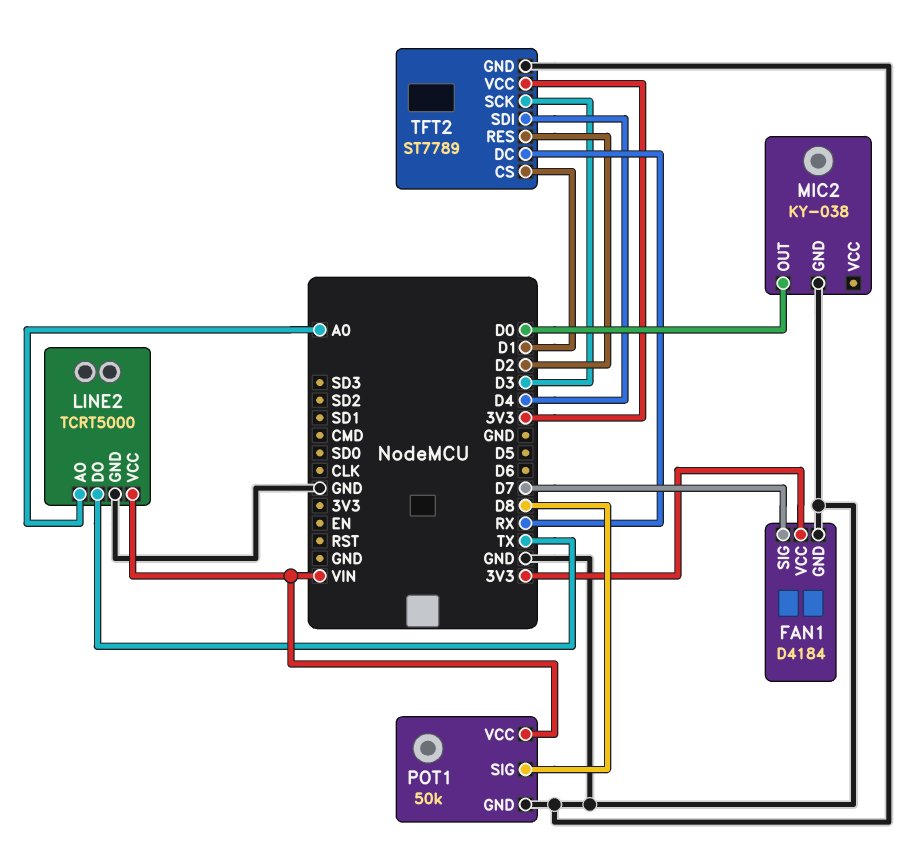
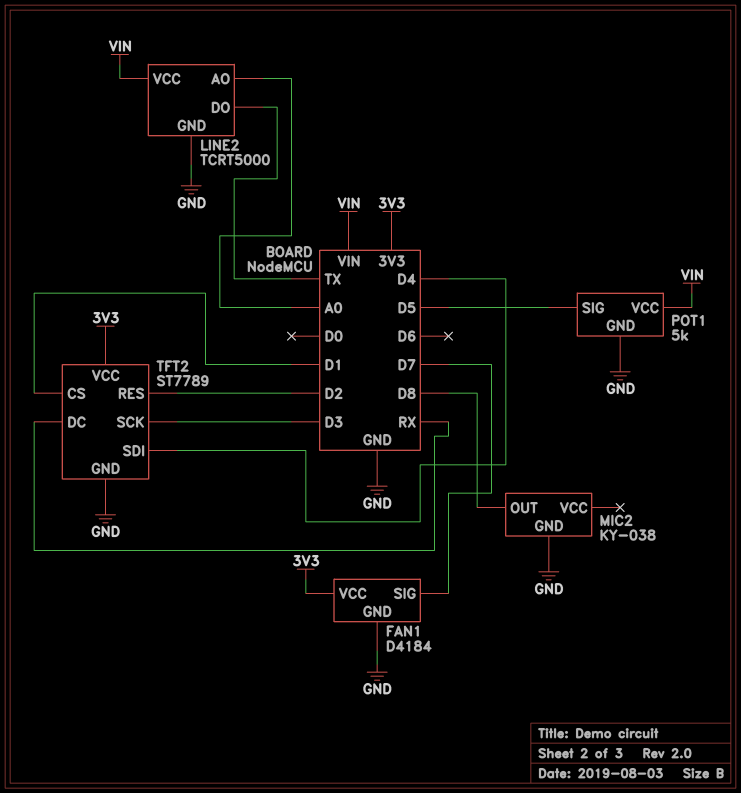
MIC2 pin OUT: D0 -> D8
POT1: 50k -> 5k
POT1 pin SIG: D8 -> D5

